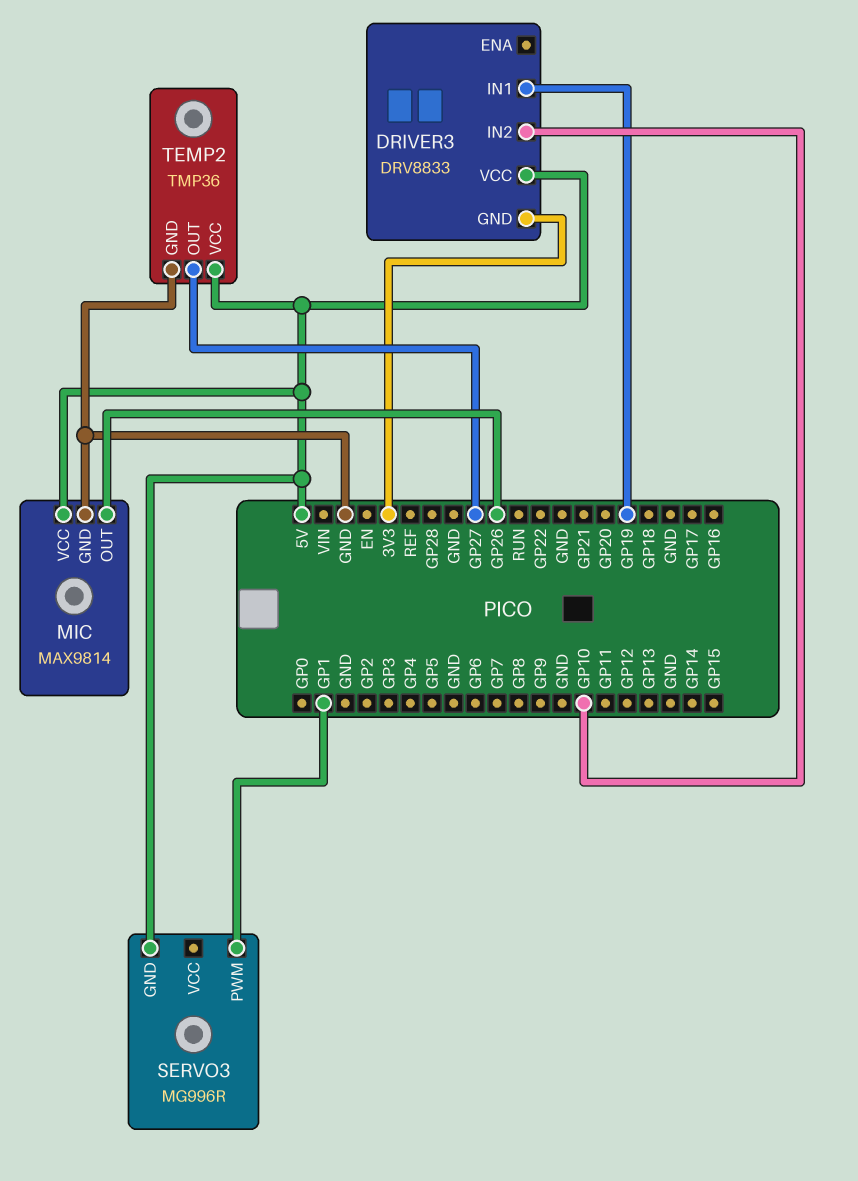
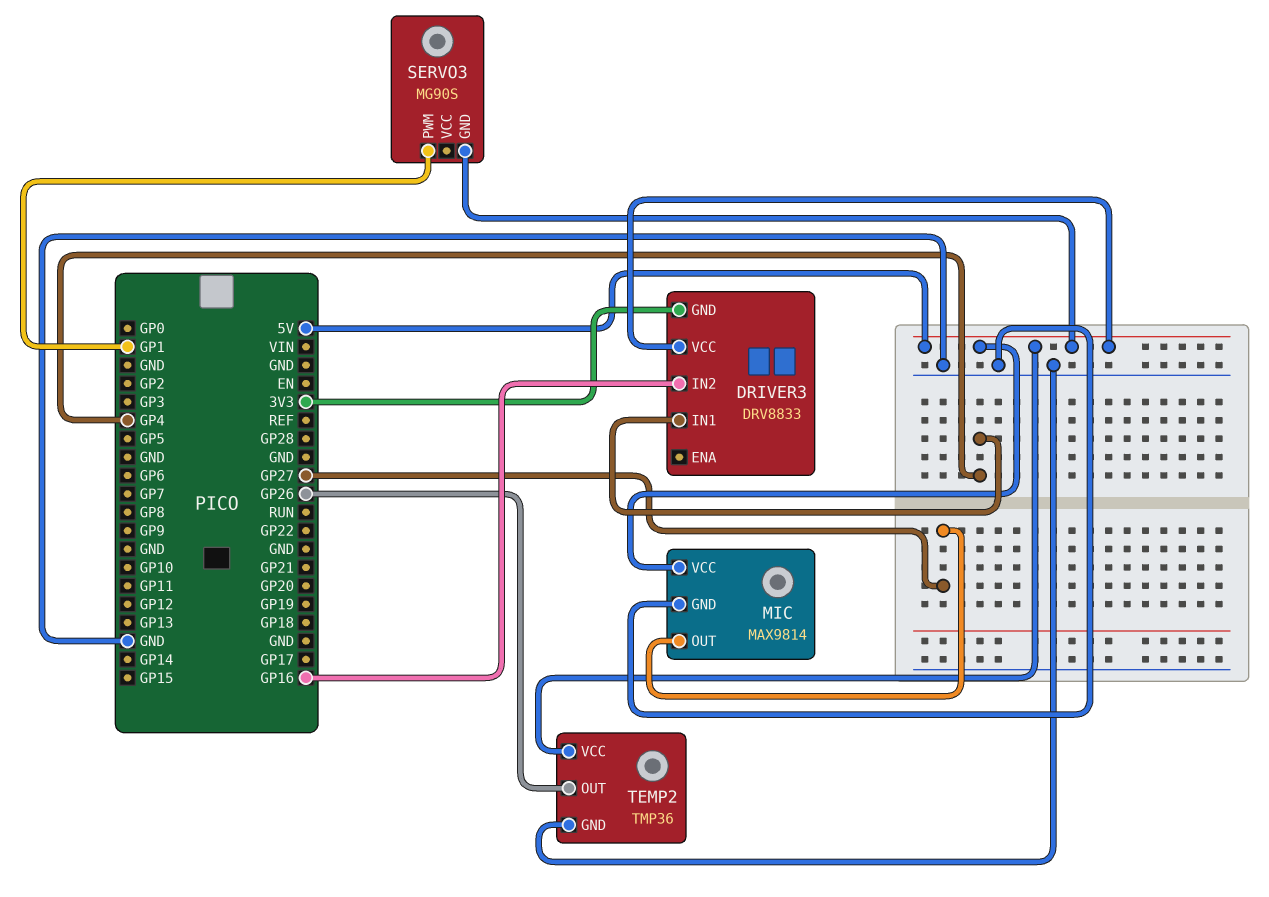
DRIVER3 pin IN1: GP19 -> GP4
DRIVER3 pin IN2: GP10 -> GP16
MIC pin OUT: GP26 -> GP27
SERVO3: MG996R -> MG90S
TEMP2 pin OUT: GP27 -> GP26

